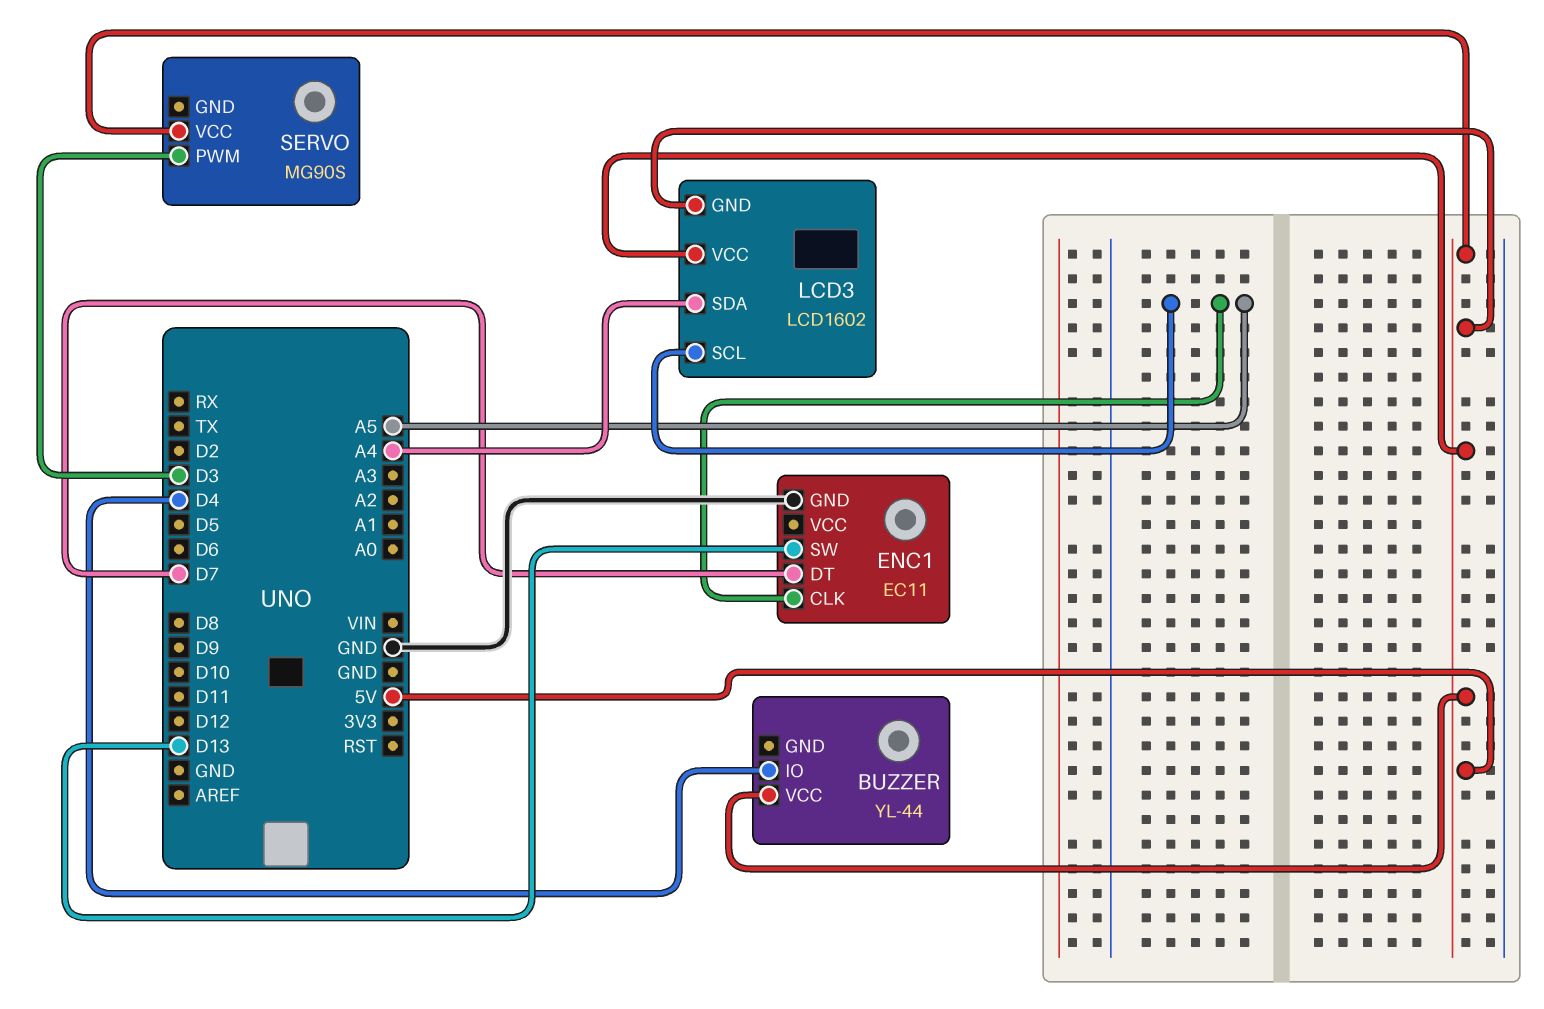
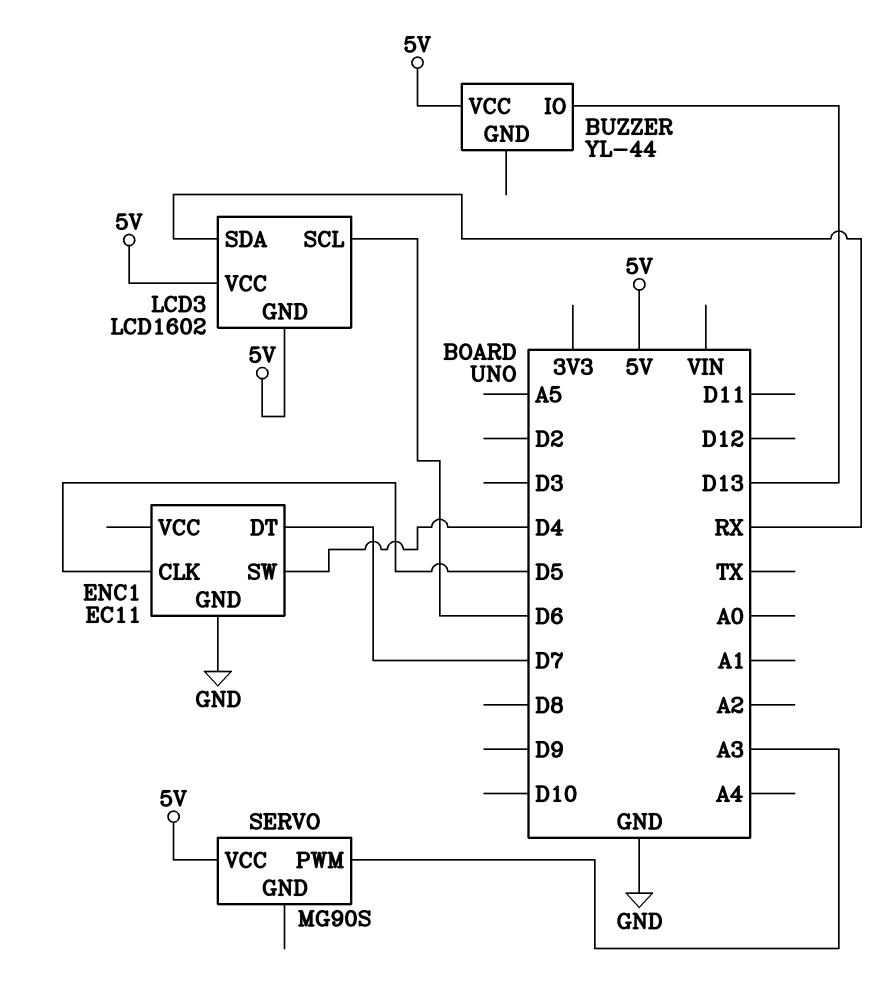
BUZZER pin IO: D4 -> D13
ENC1 pin CLK: A5 -> D5
ENC1 pin SW: D13 -> D4
LCD3 pin SCL: A5 -> D6
LCD3 pin SDA: A4 -> RX
SERVO pin PWM: D3 -> A3

